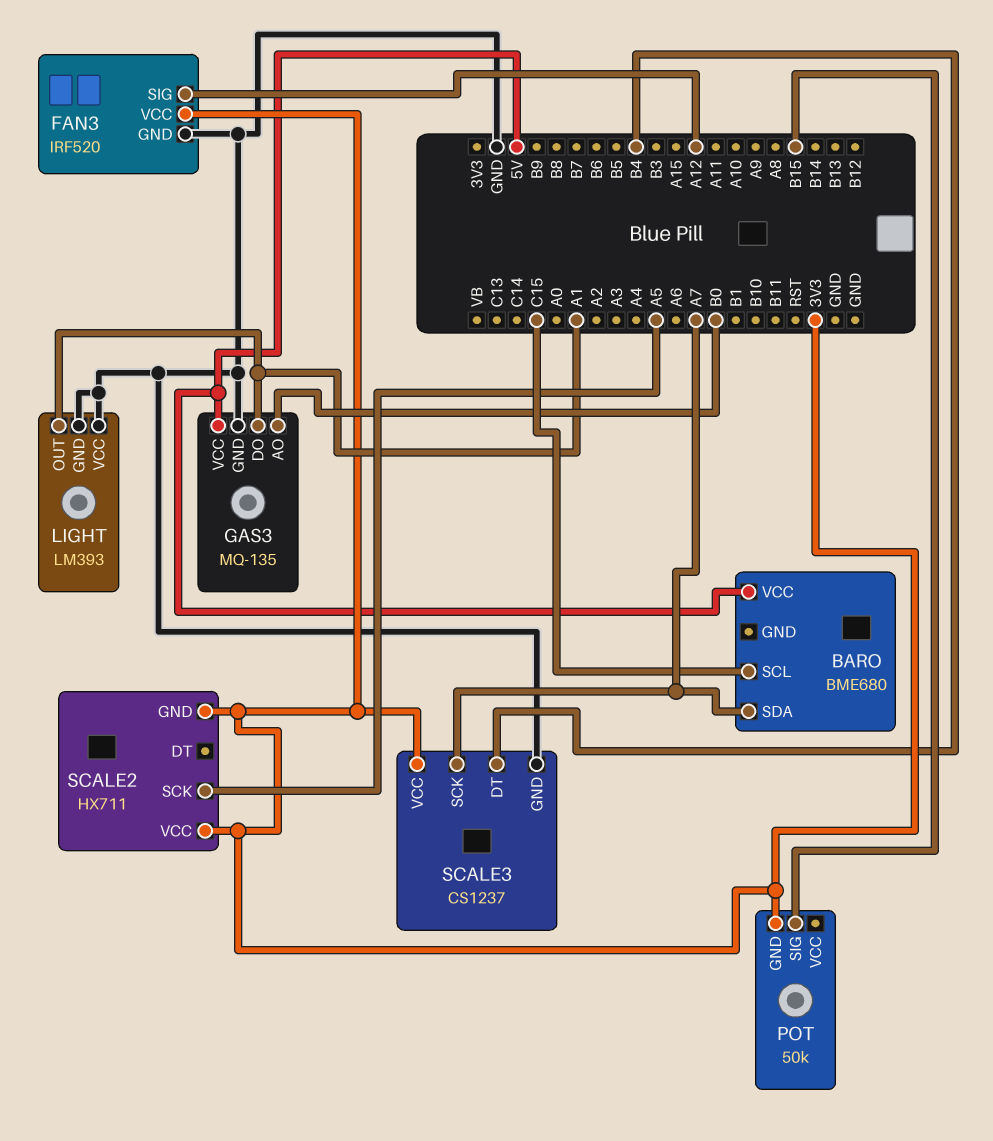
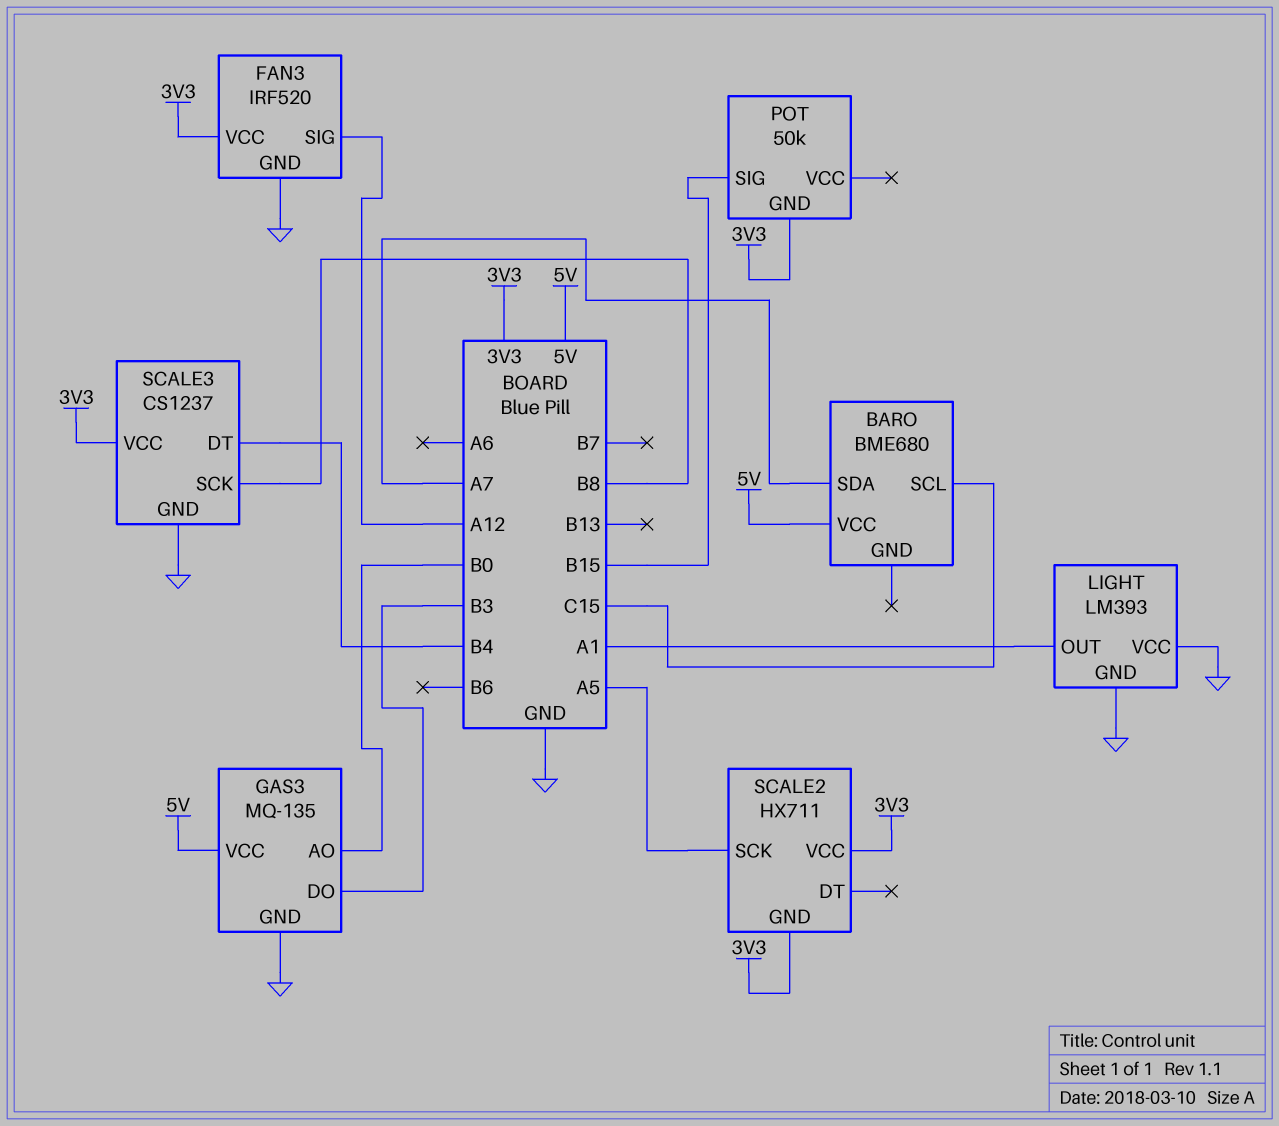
GAS3 pin DO: A1 -> B3
SCALE3 pin SCK: A7 -> B8

